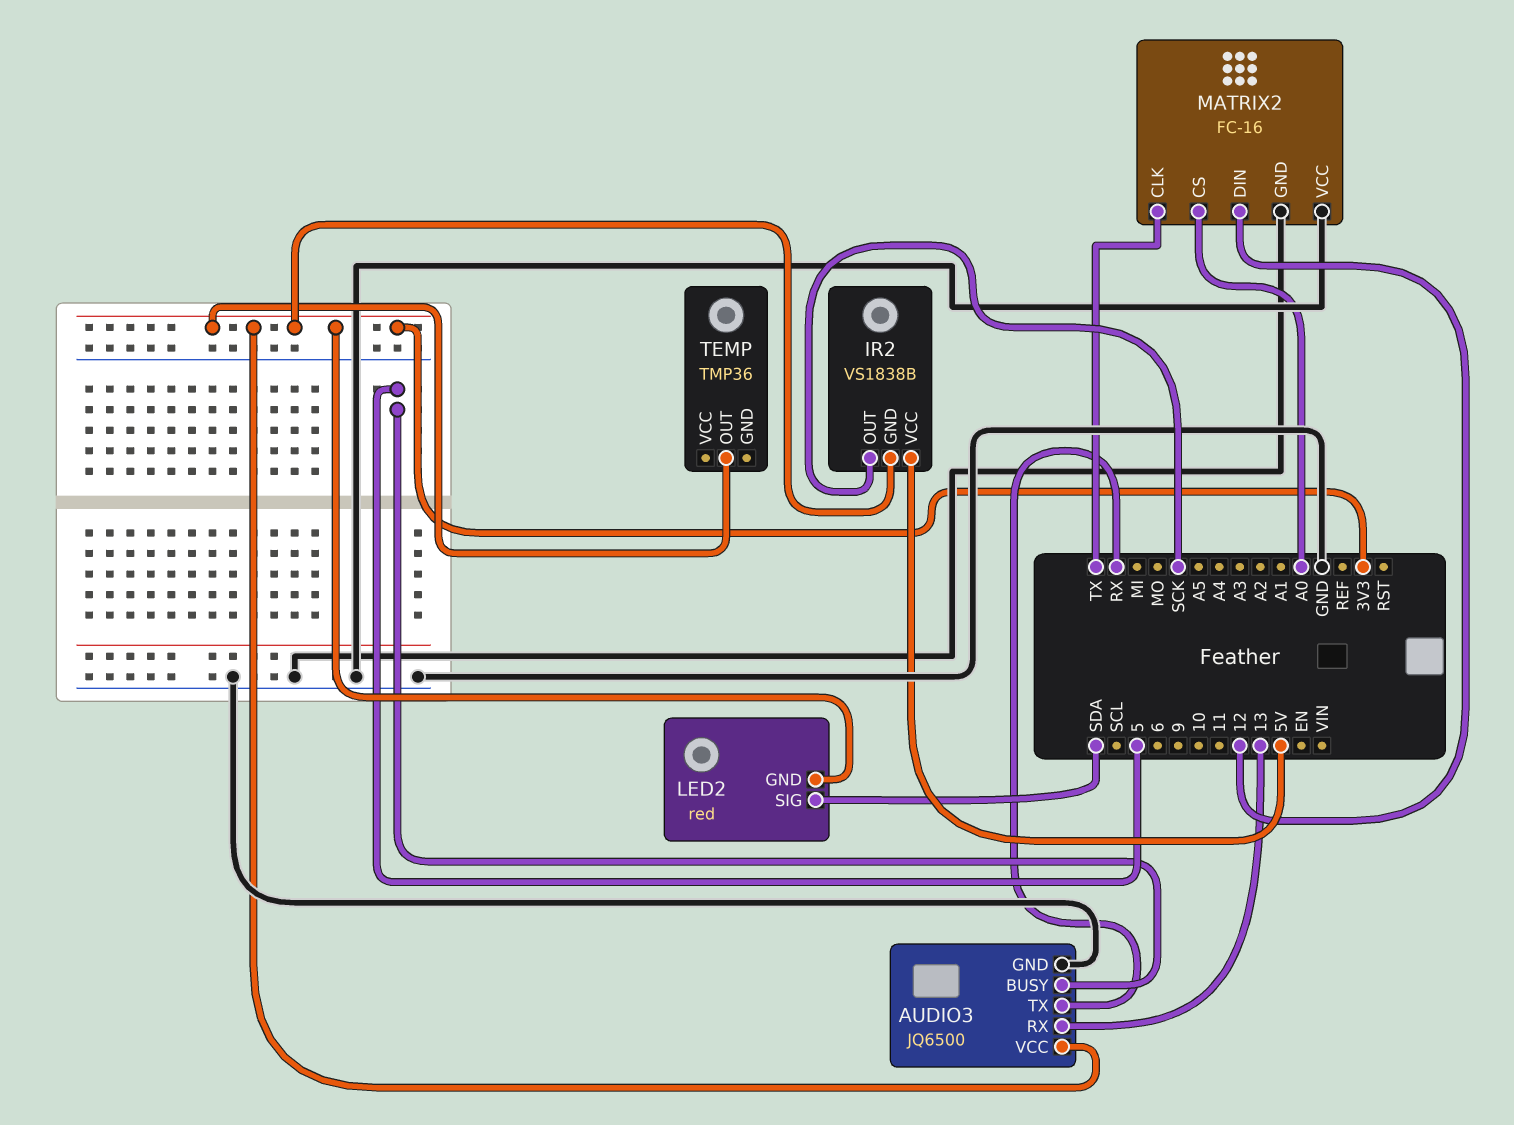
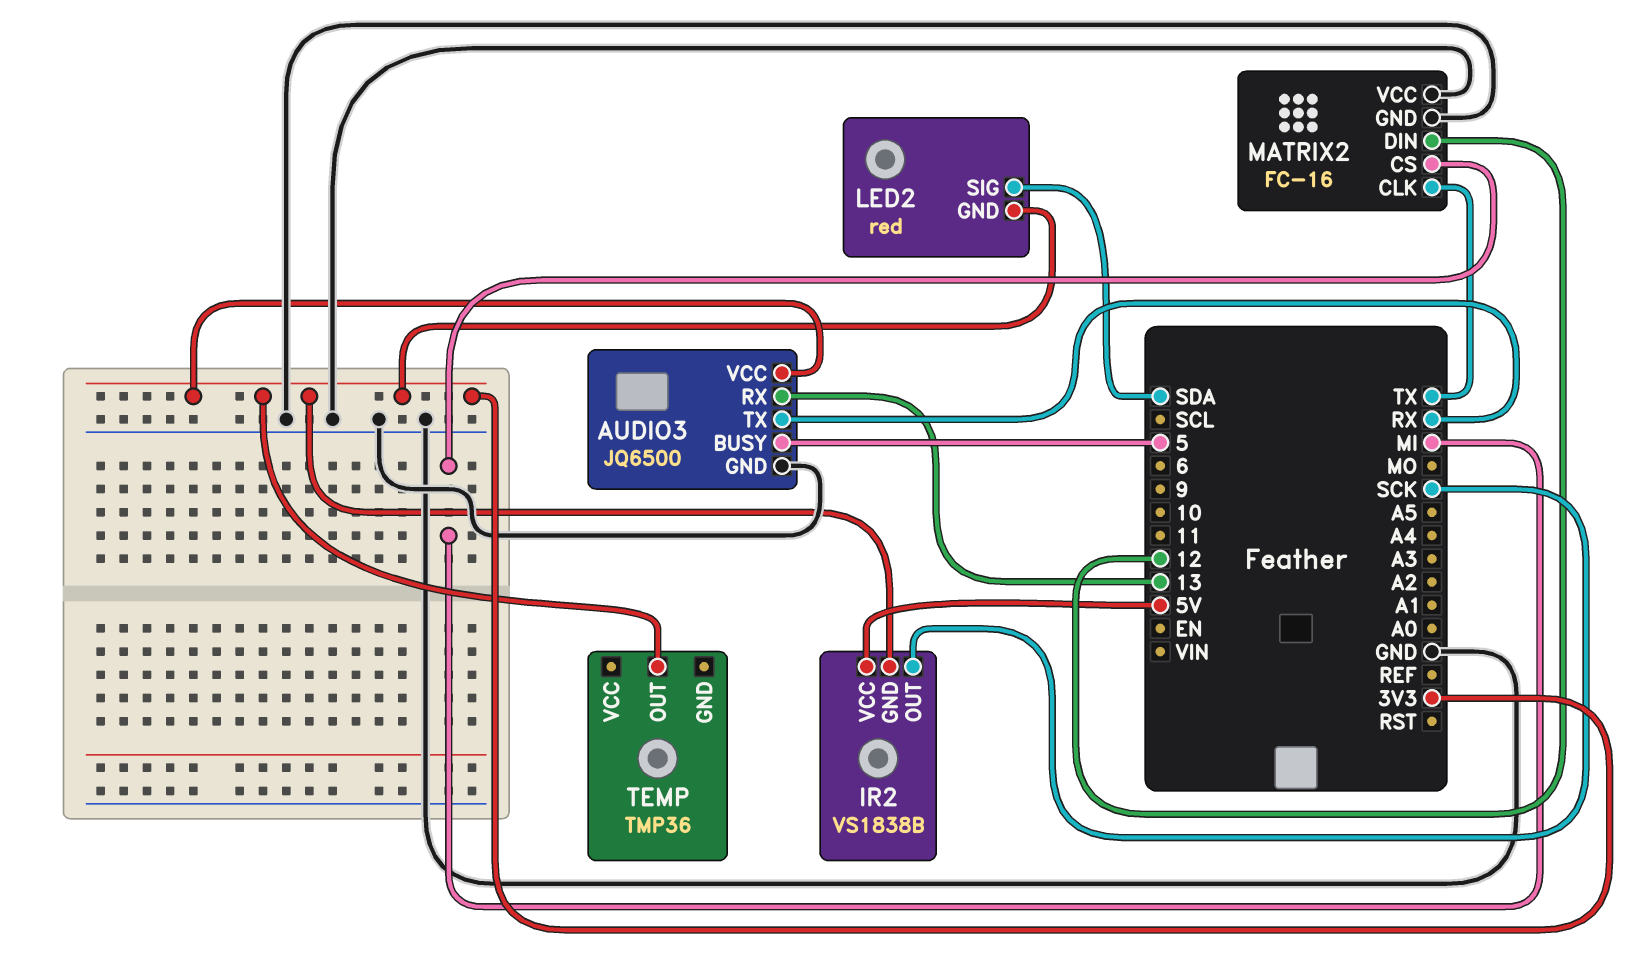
MATRIX2 pin CS: A0 -> MI

